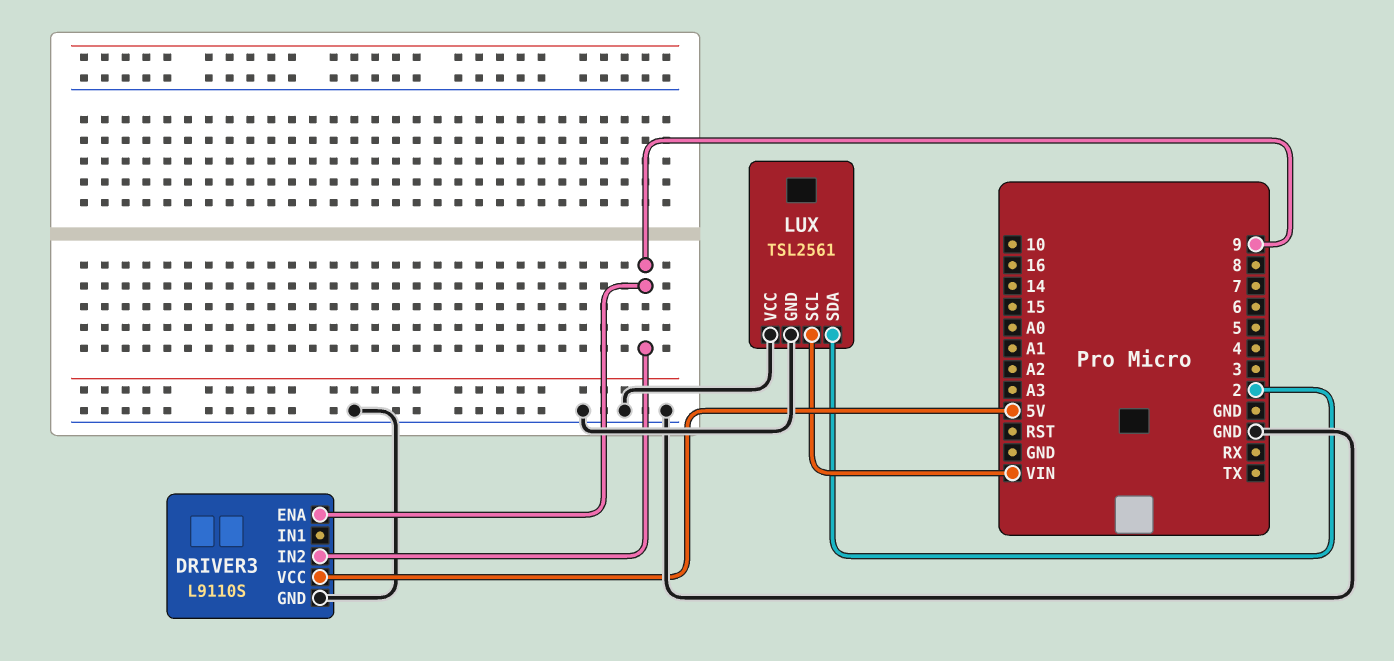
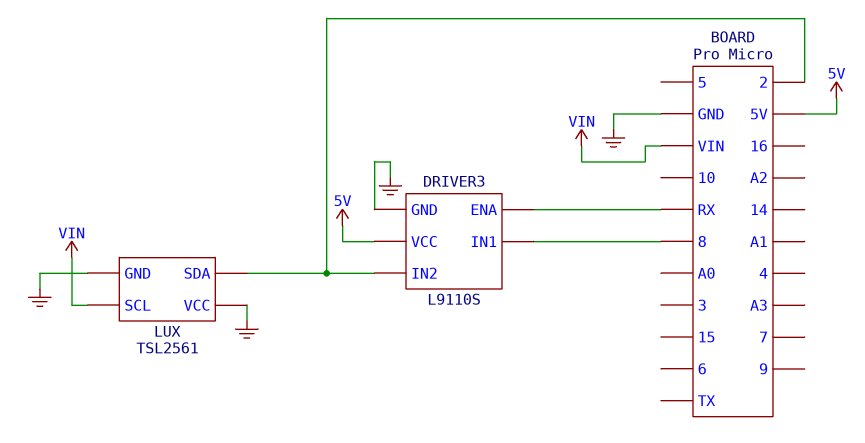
DRIVER3 pin ENA: 9 -> RX
DRIVER3 pin IN1: none -> 8
DRIVER3 pin IN2: 9 -> 2

